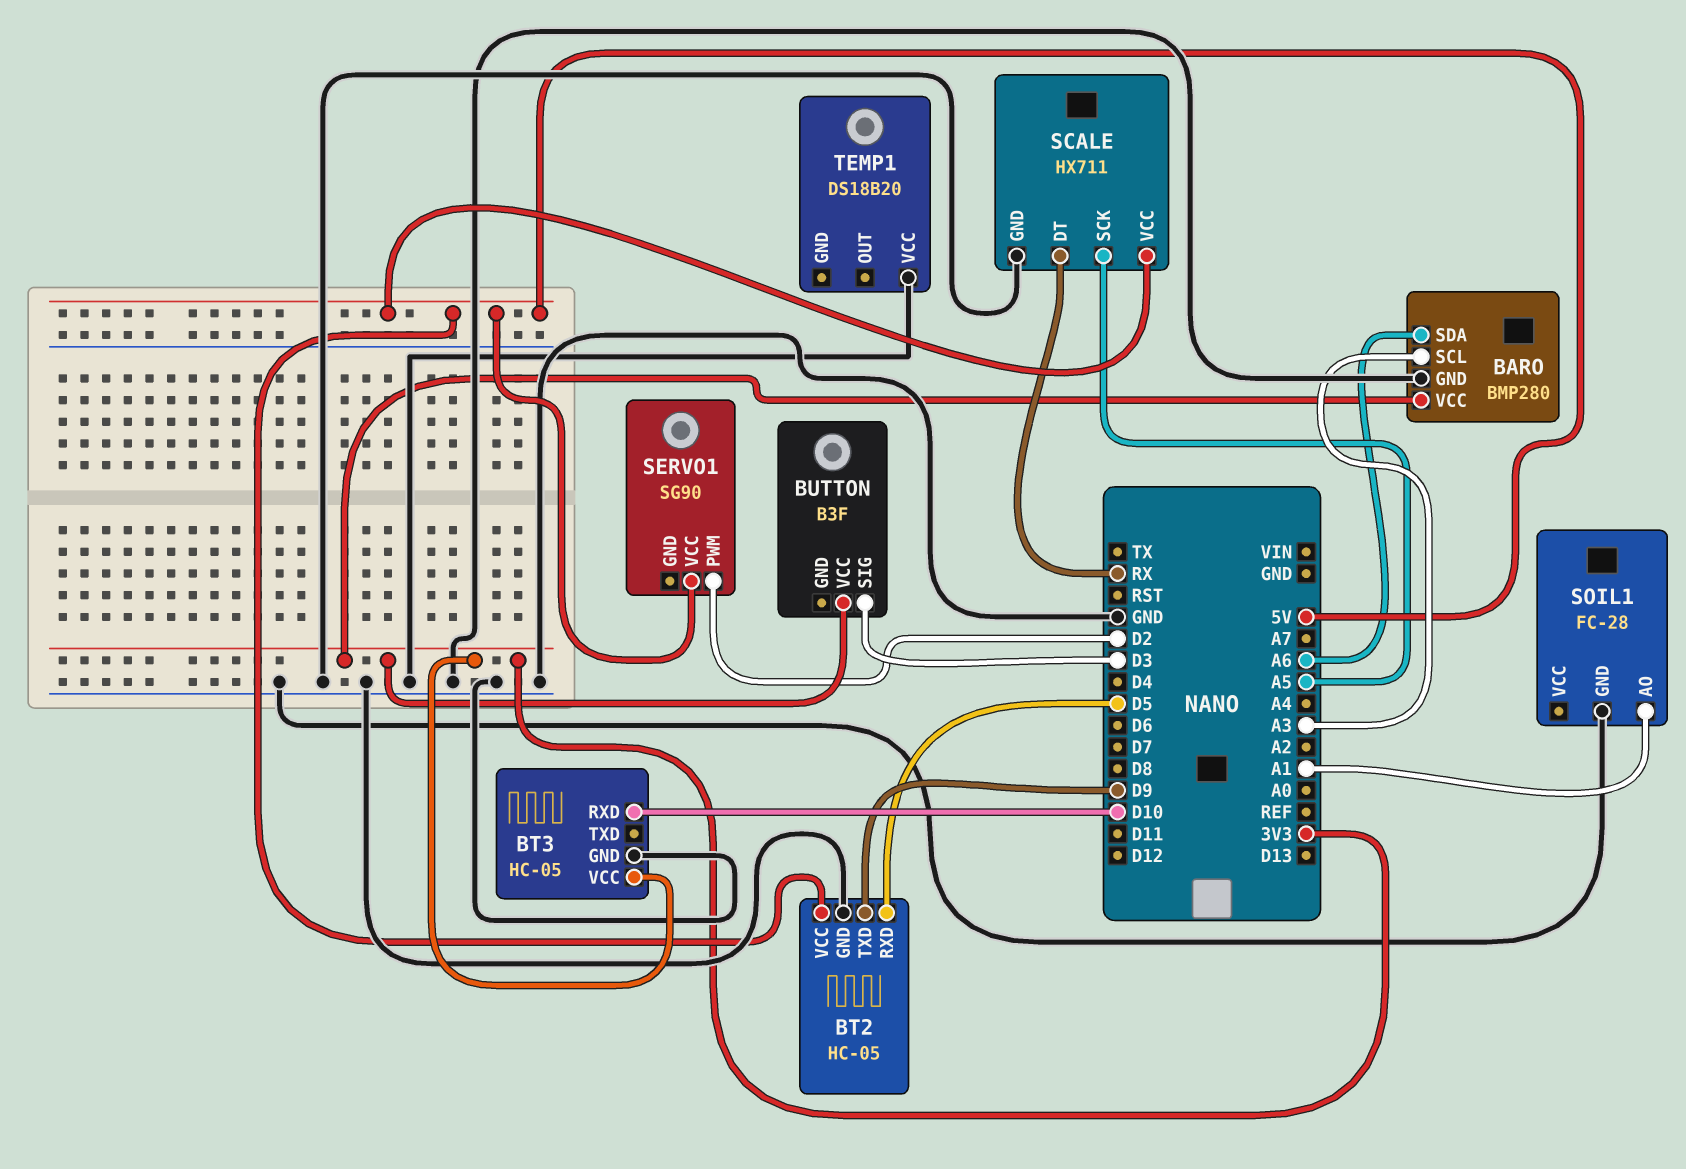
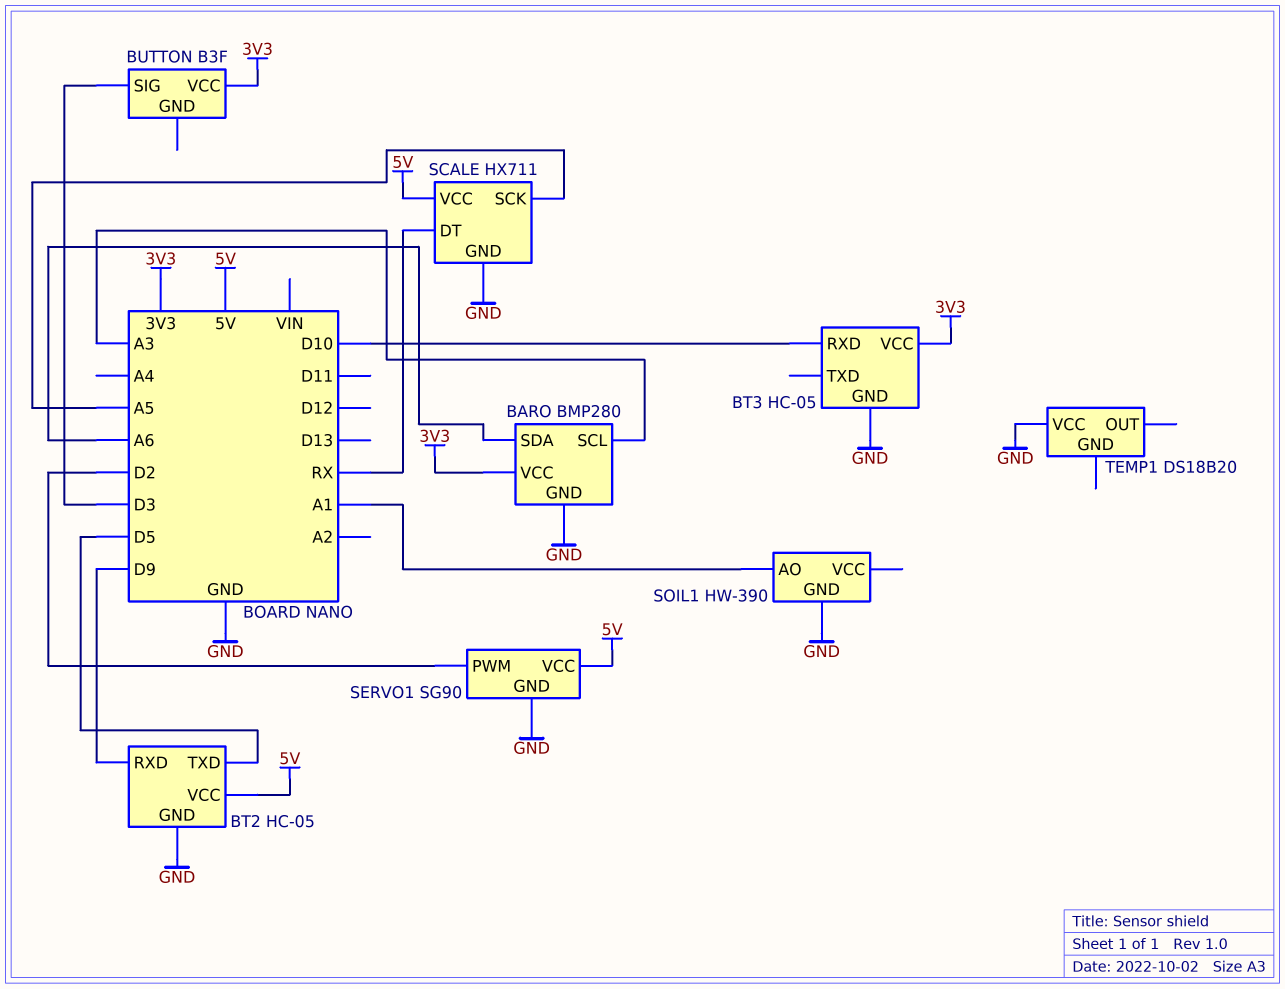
BT2 pin RXD: D5 -> D9
BT2 pin TXD: D9 -> D5
SERVO1 pin GND: none -> GND
SOIL1: FC-28 -> HW-390

